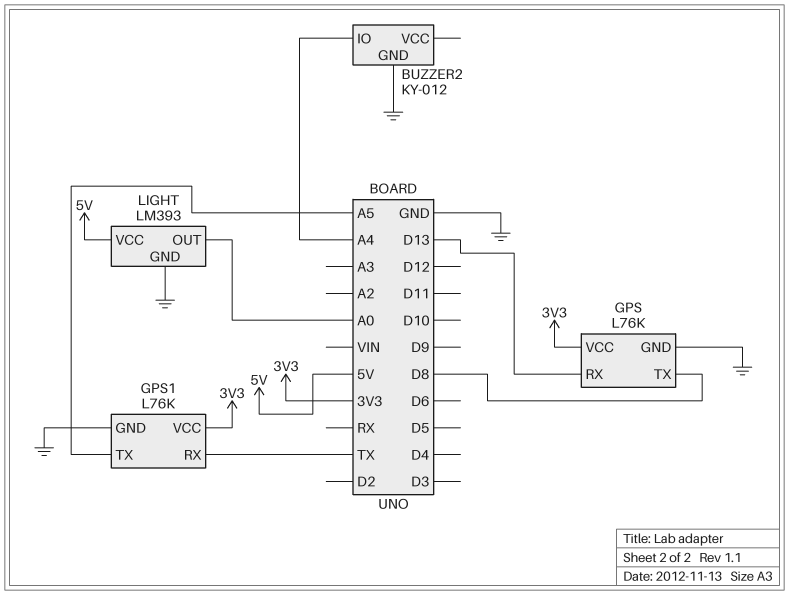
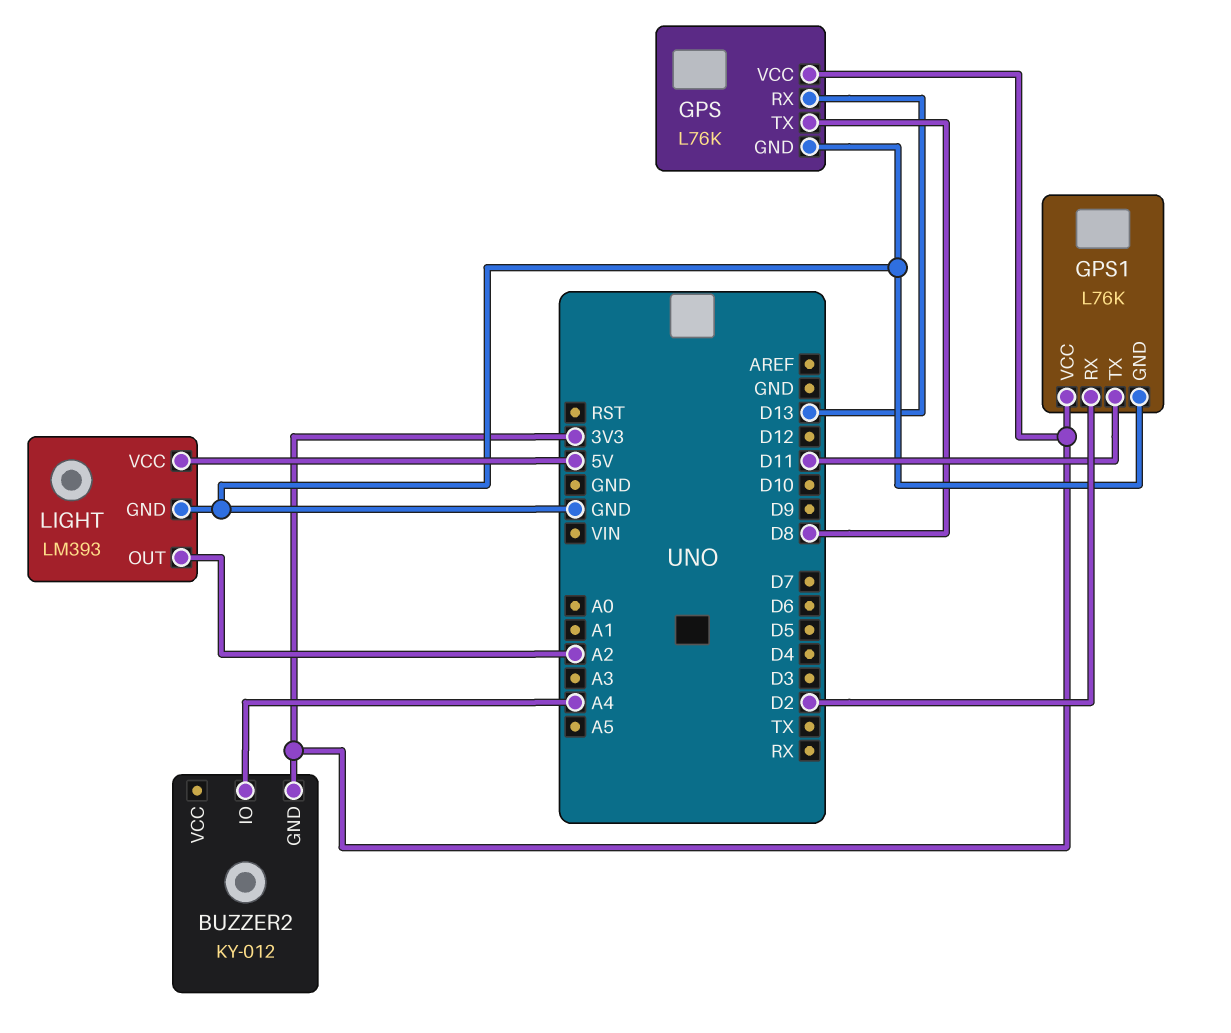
BUZZER2 pin GND: GND -> 3V3
GPS1 pin RX: TX -> D2
GPS1 pin TX: A5 -> D11
LIGHT pin OUT: A0 -> A2

